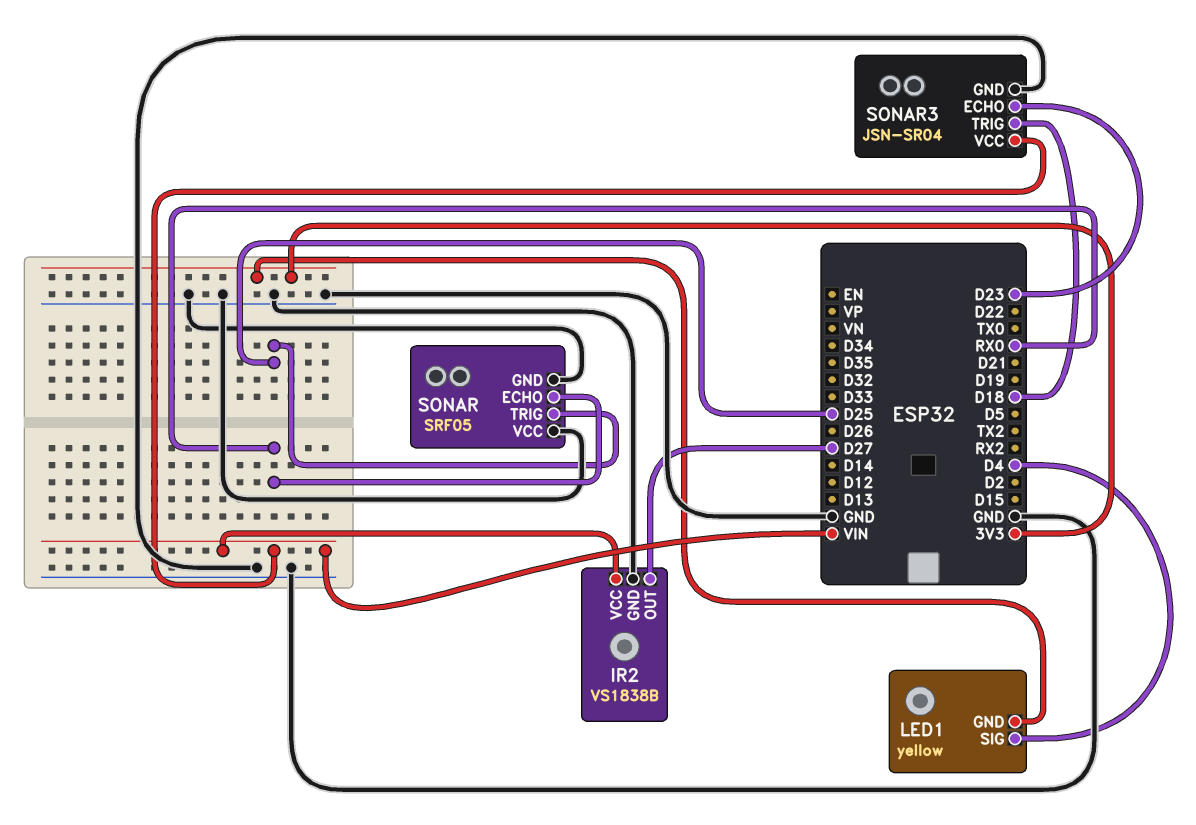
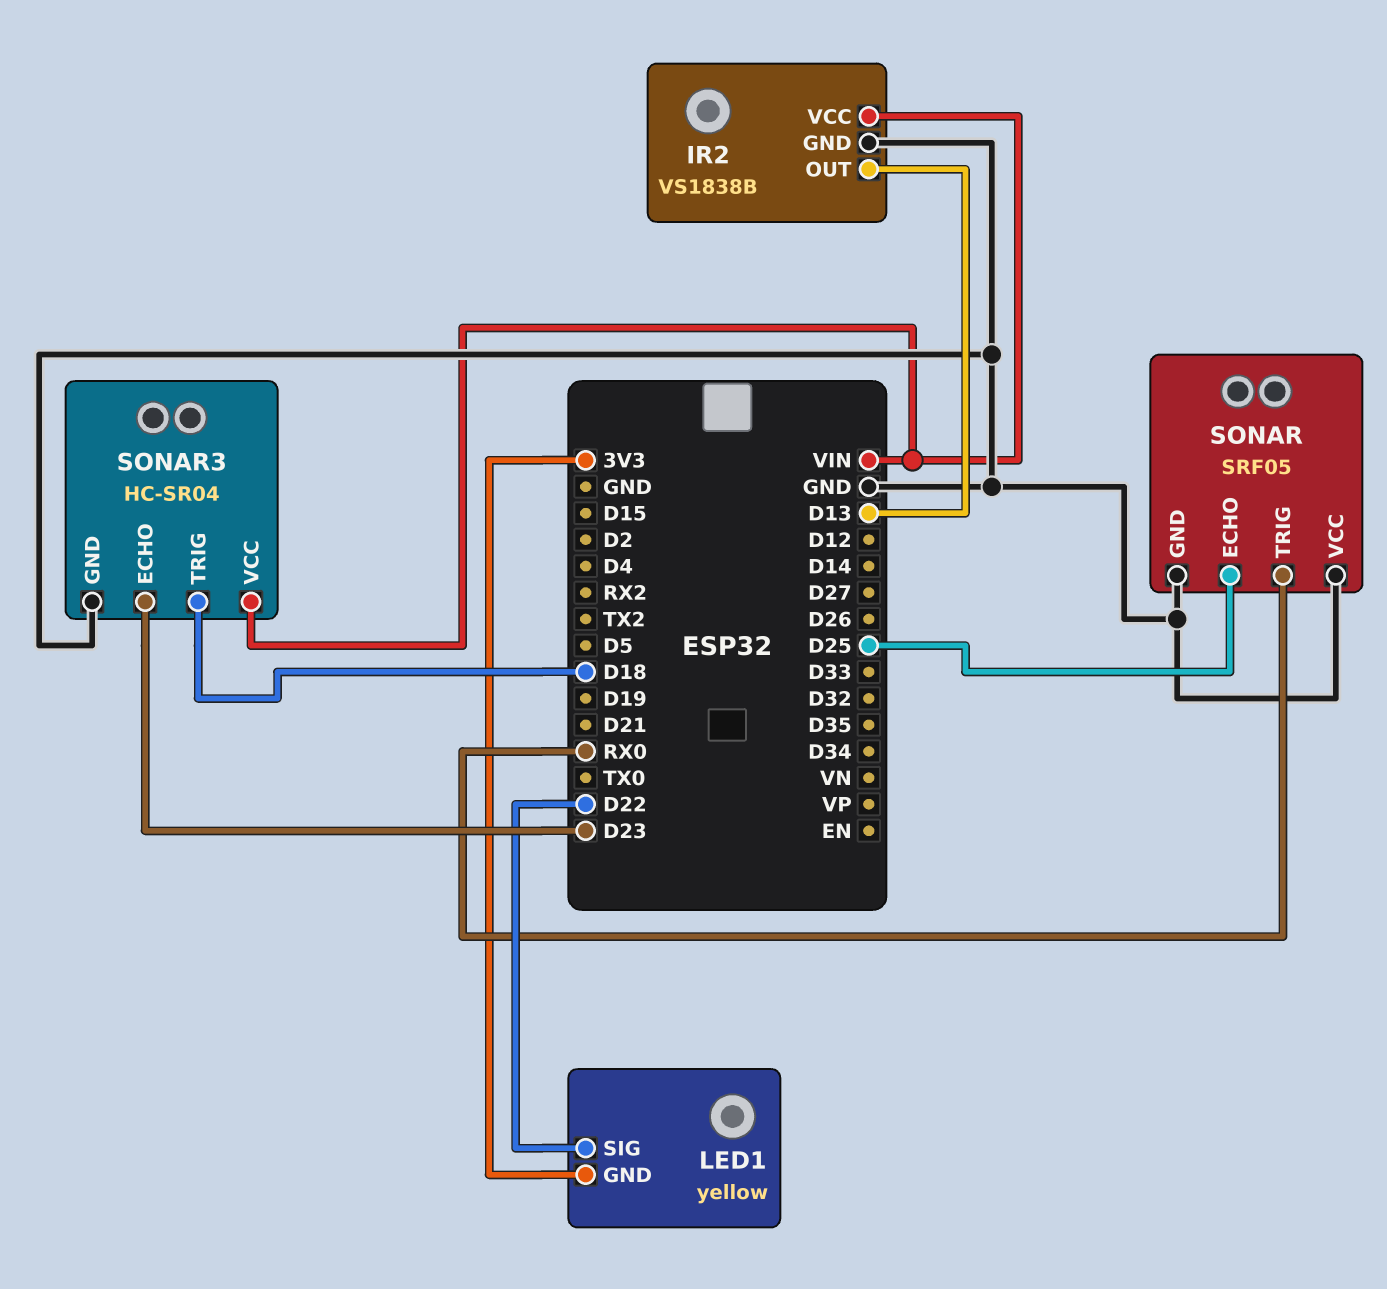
IR2 pin OUT: D27 -> D13
LED1 pin SIG: D4 -> D22
SONAR pin ECHO: RX0 -> D25
SONAR pin TRIG: D25 -> RX0
SONAR3: JSN-SR04 -> HC-SR04

